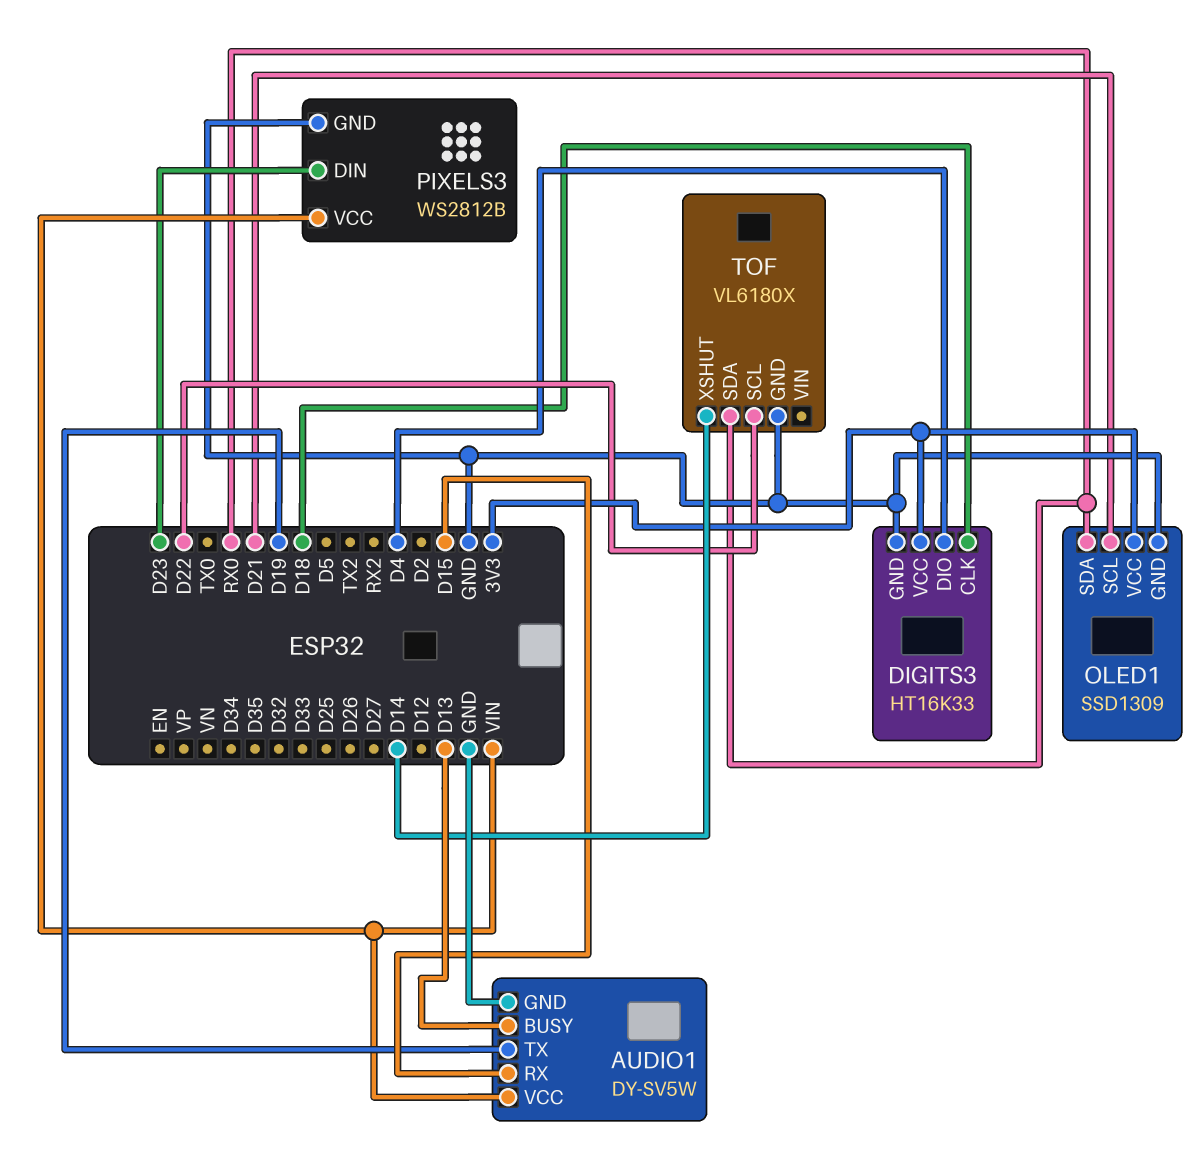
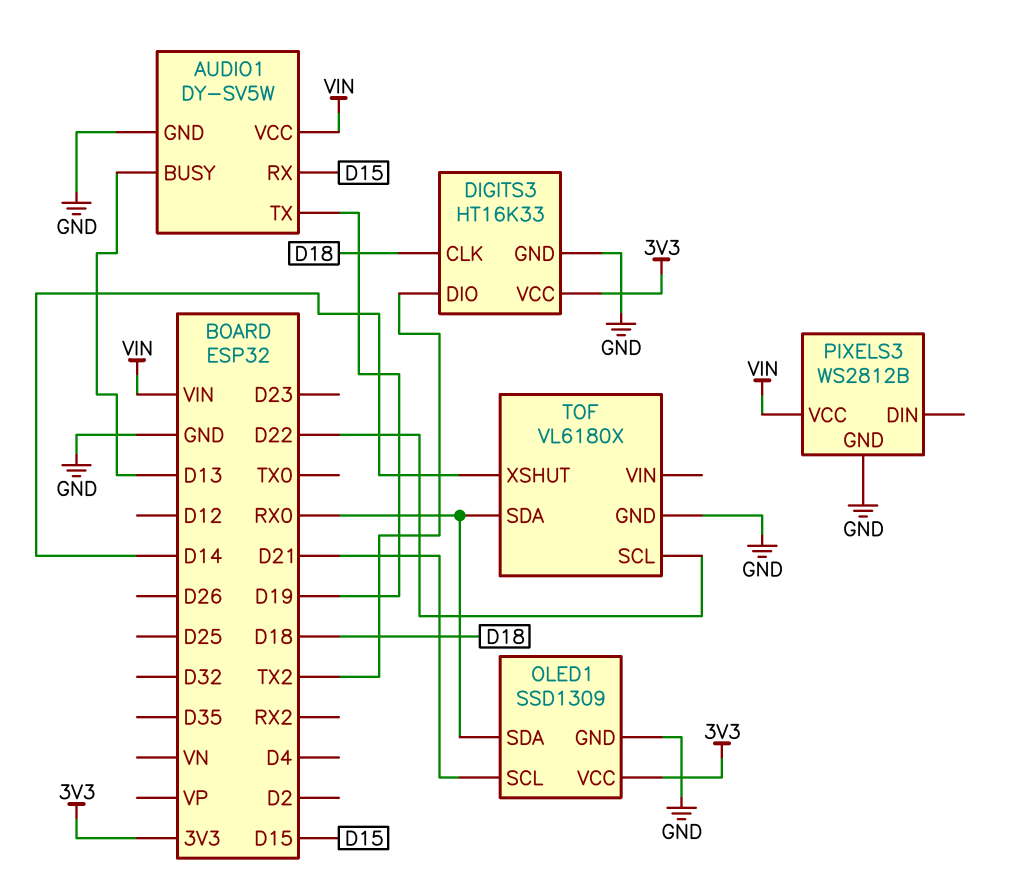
DIGITS3 pin DIO: D4 -> TX2
PIXELS3 pin DIN: D23 -> none

